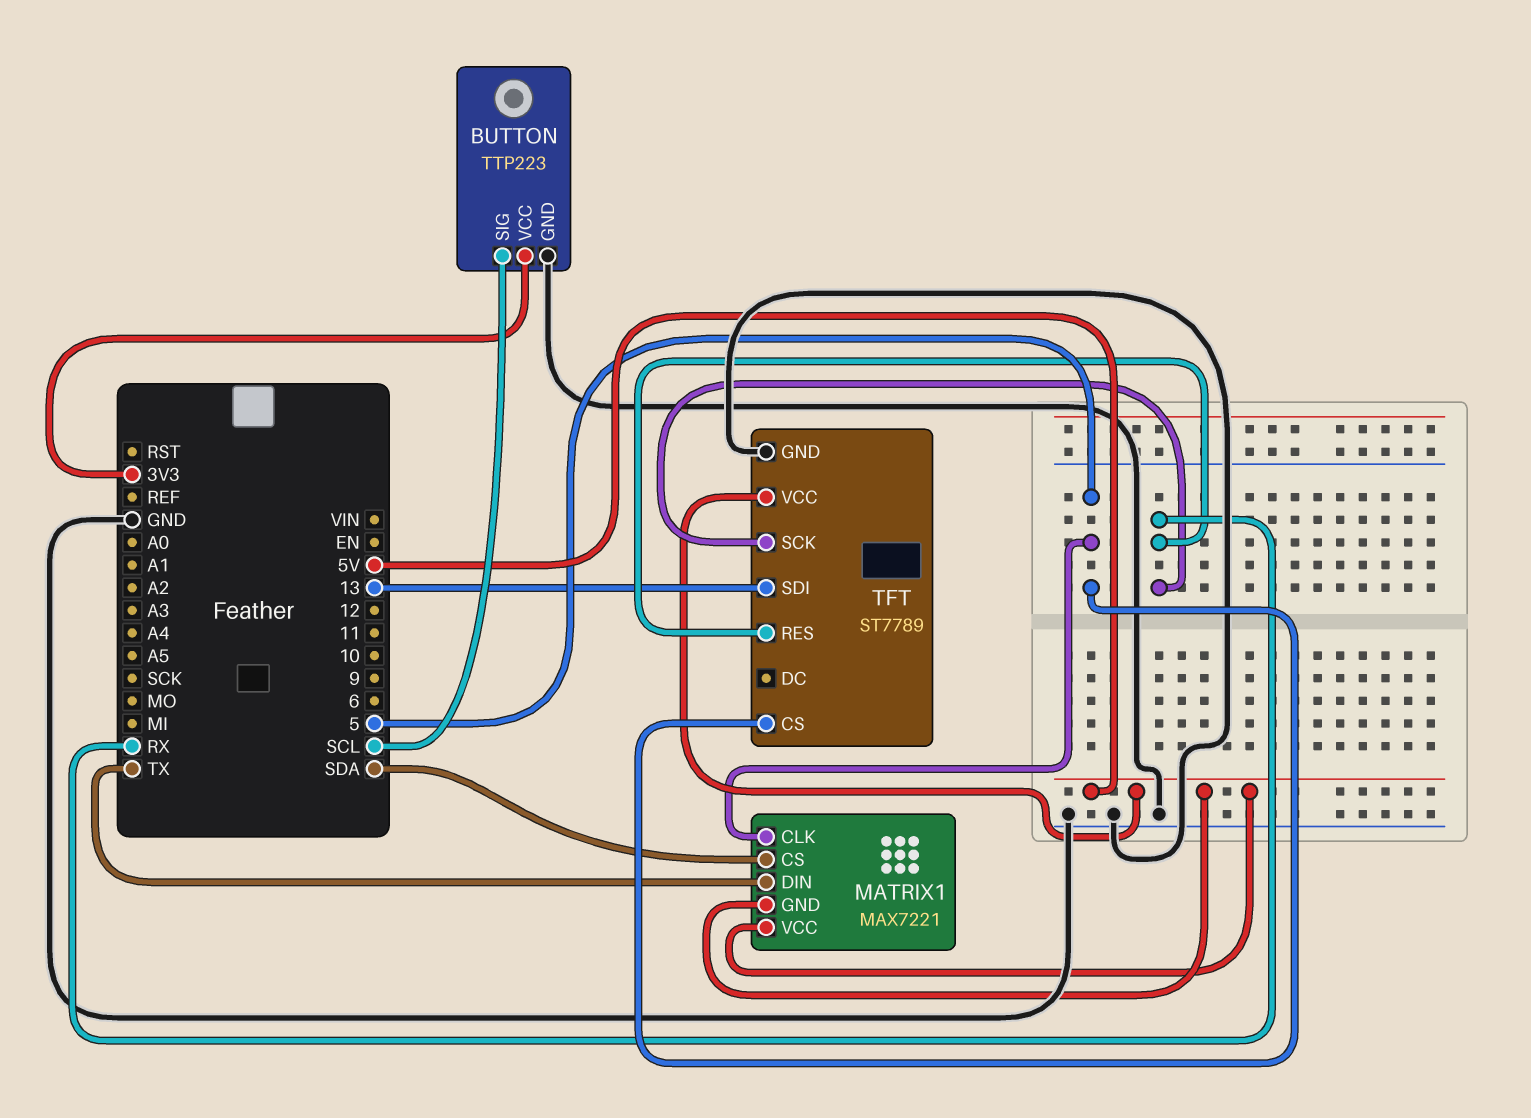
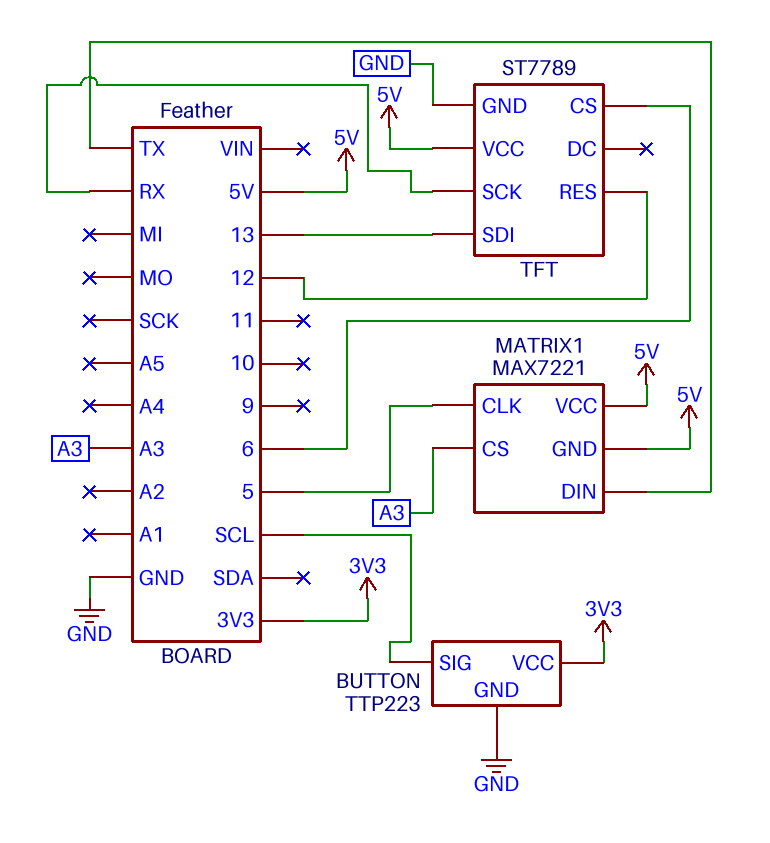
MATRIX1 pin CS: SDA -> A3
TFT pin CS: 5 -> 6
TFT pin RES: RX -> 12

